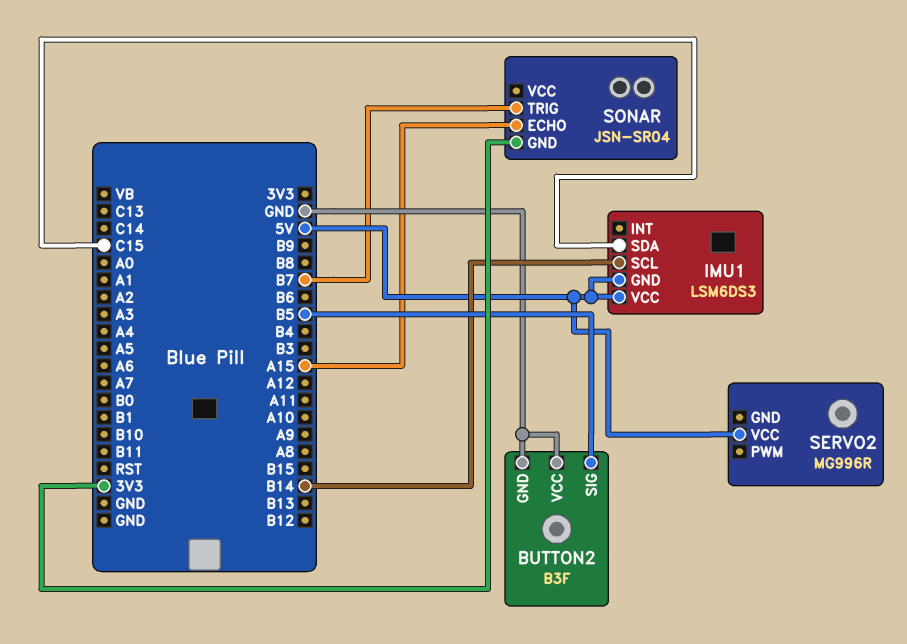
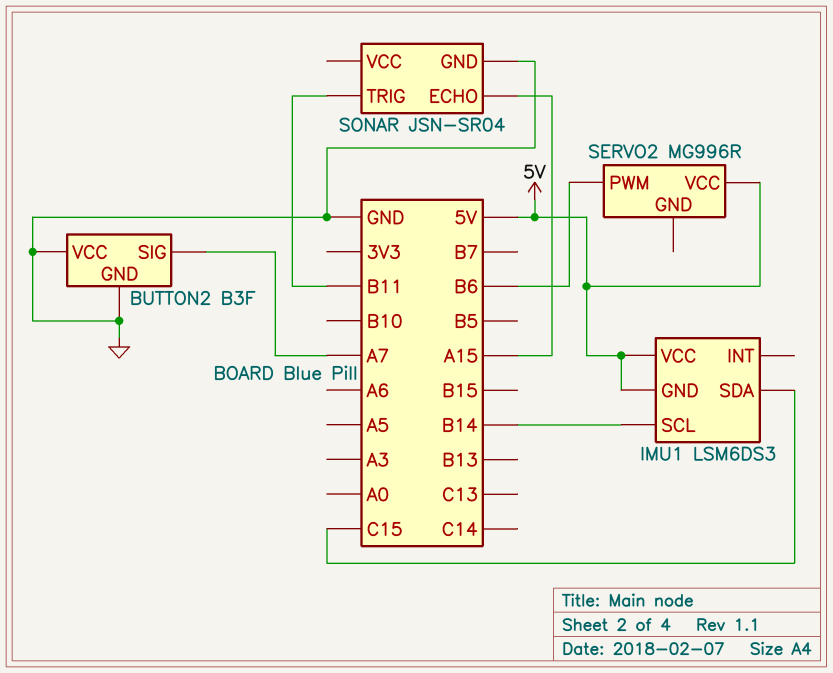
BUTTON2 pin SIG: B5 -> A7
SERVO2 pin PWM: none -> B6
SONAR pin GND: 3V3 -> GND
SONAR pin TRIG: B7 -> B11

